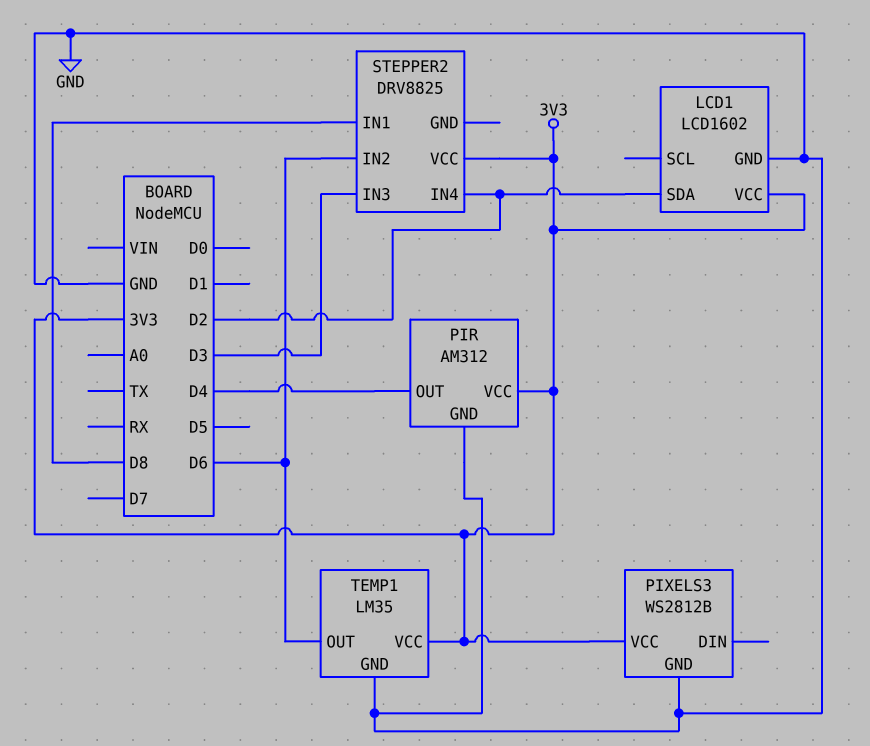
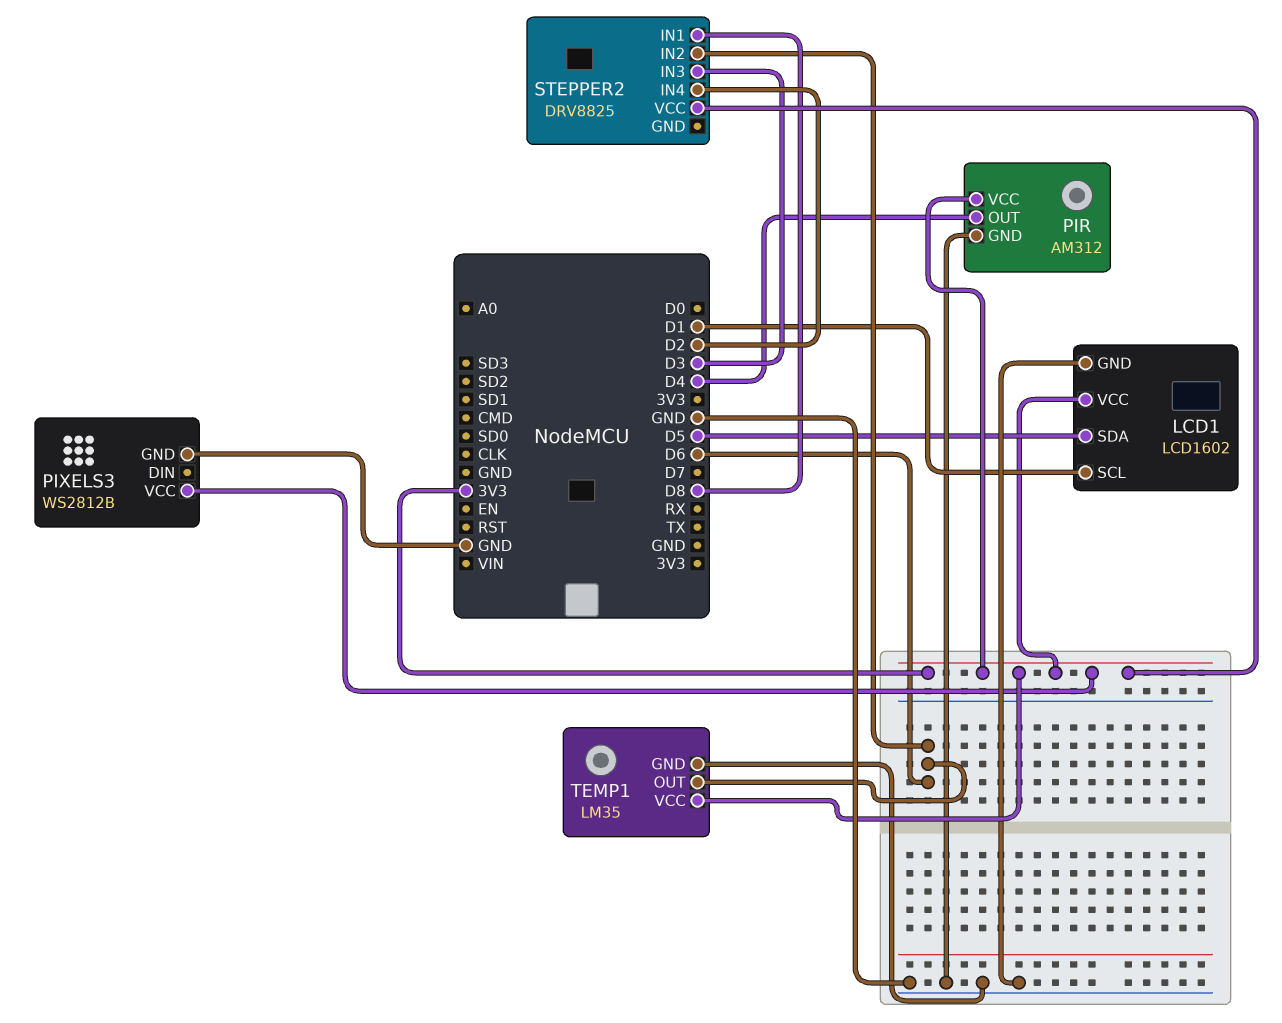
LCD1 pin SCL: none -> D1
LCD1 pin SDA: D2 -> D5

